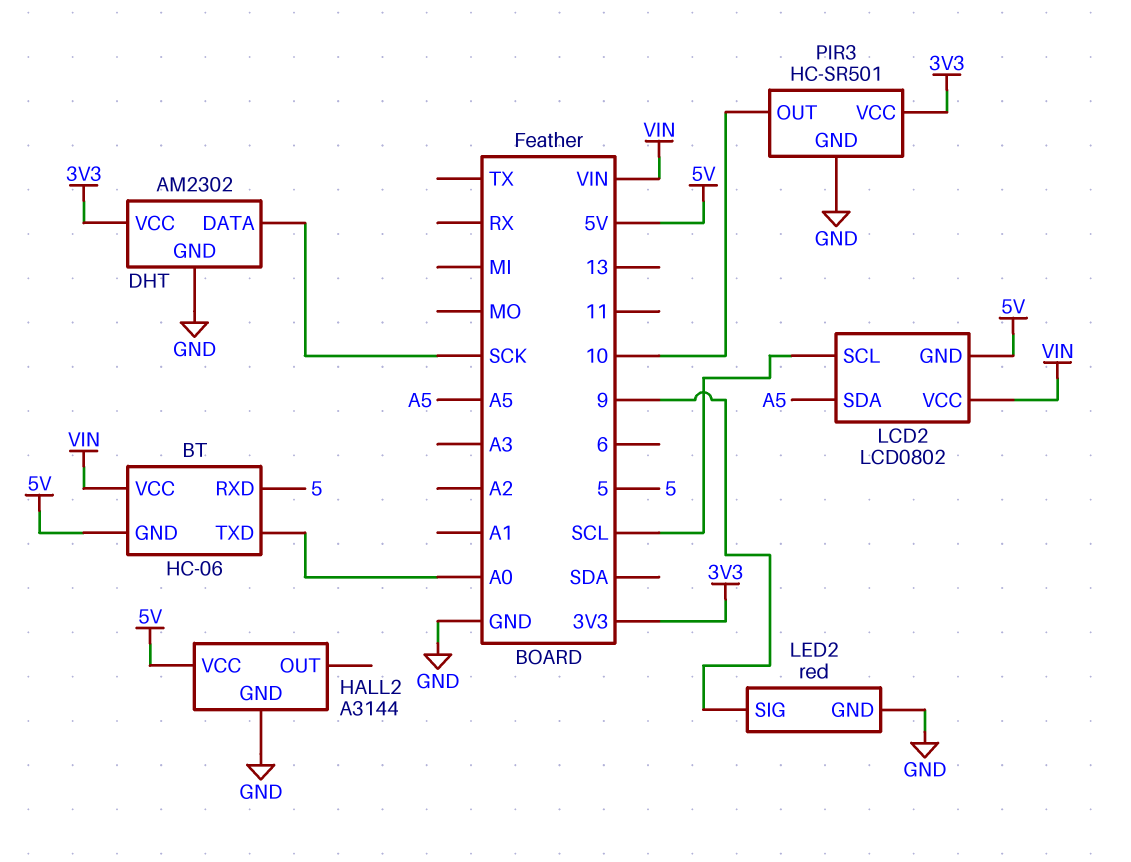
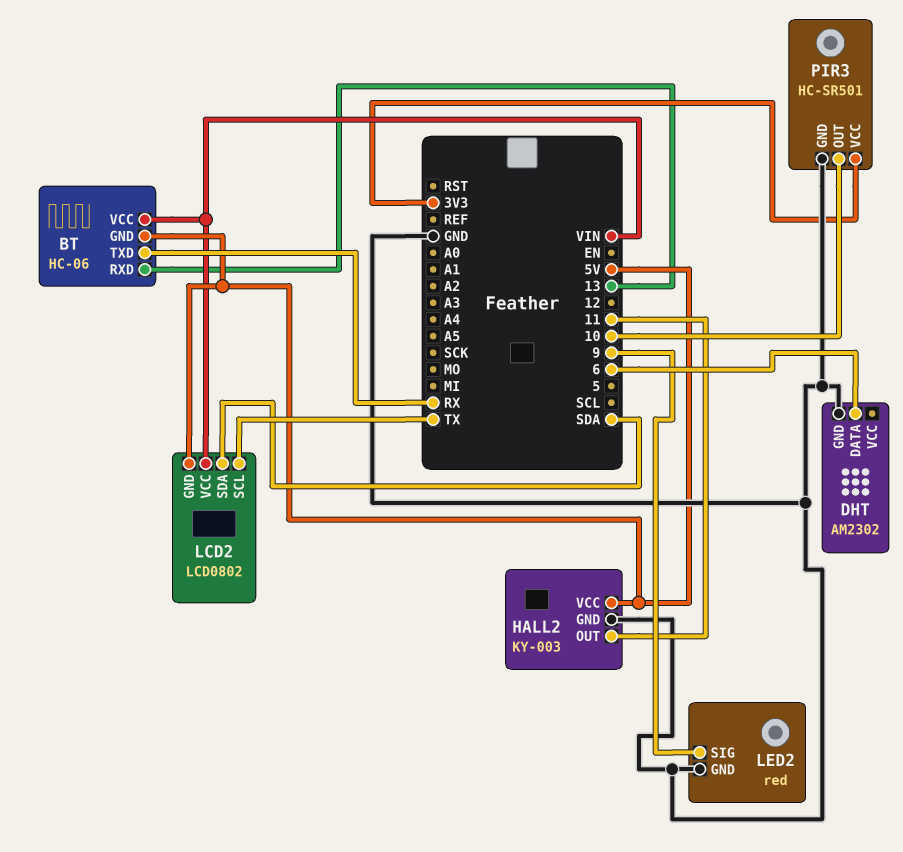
BT pin RXD: 5 -> 13
BT pin TXD: A0 -> RX
DHT pin DATA: SCK -> 6
DHT pin VCC: 3V3 -> none
HALL2: A3144 -> KY-003
HALL2 pin OUT: none -> 11
LCD2 pin SCL: SCL -> TX
LCD2 pin SDA: A5 -> SDA

